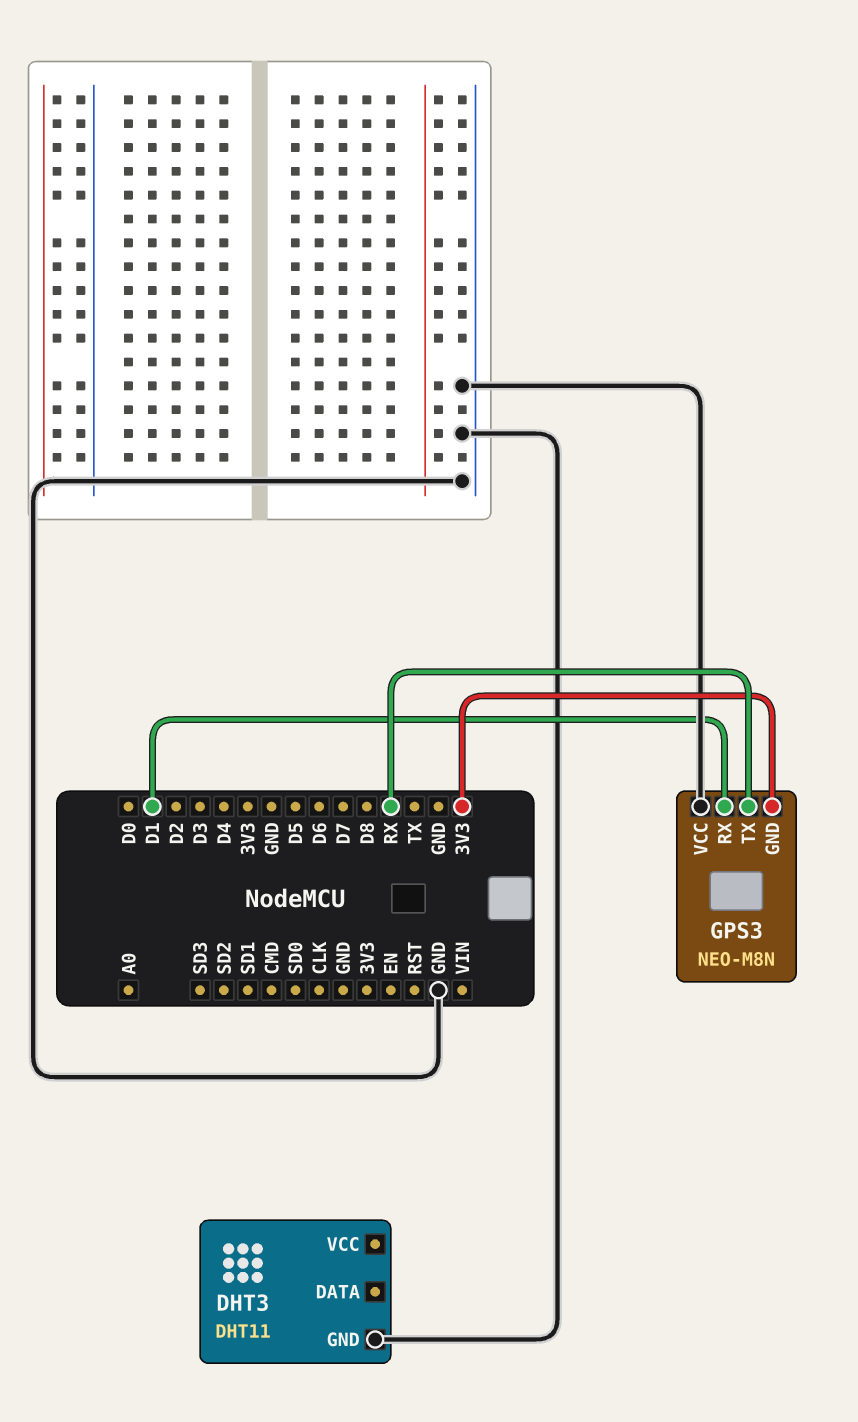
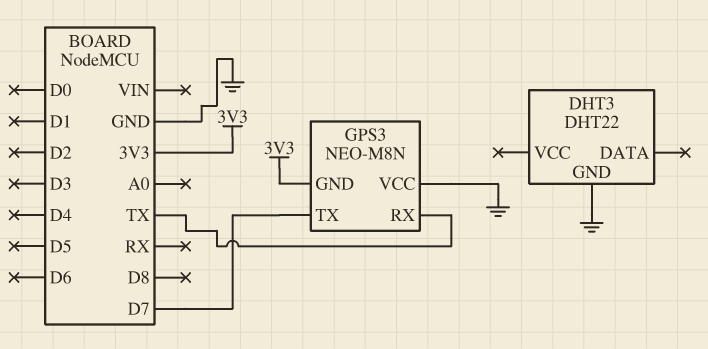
DHT3: DHT11 -> DHT22
GPS3 pin RX: D1 -> TX
GPS3 pin TX: RX -> D7

